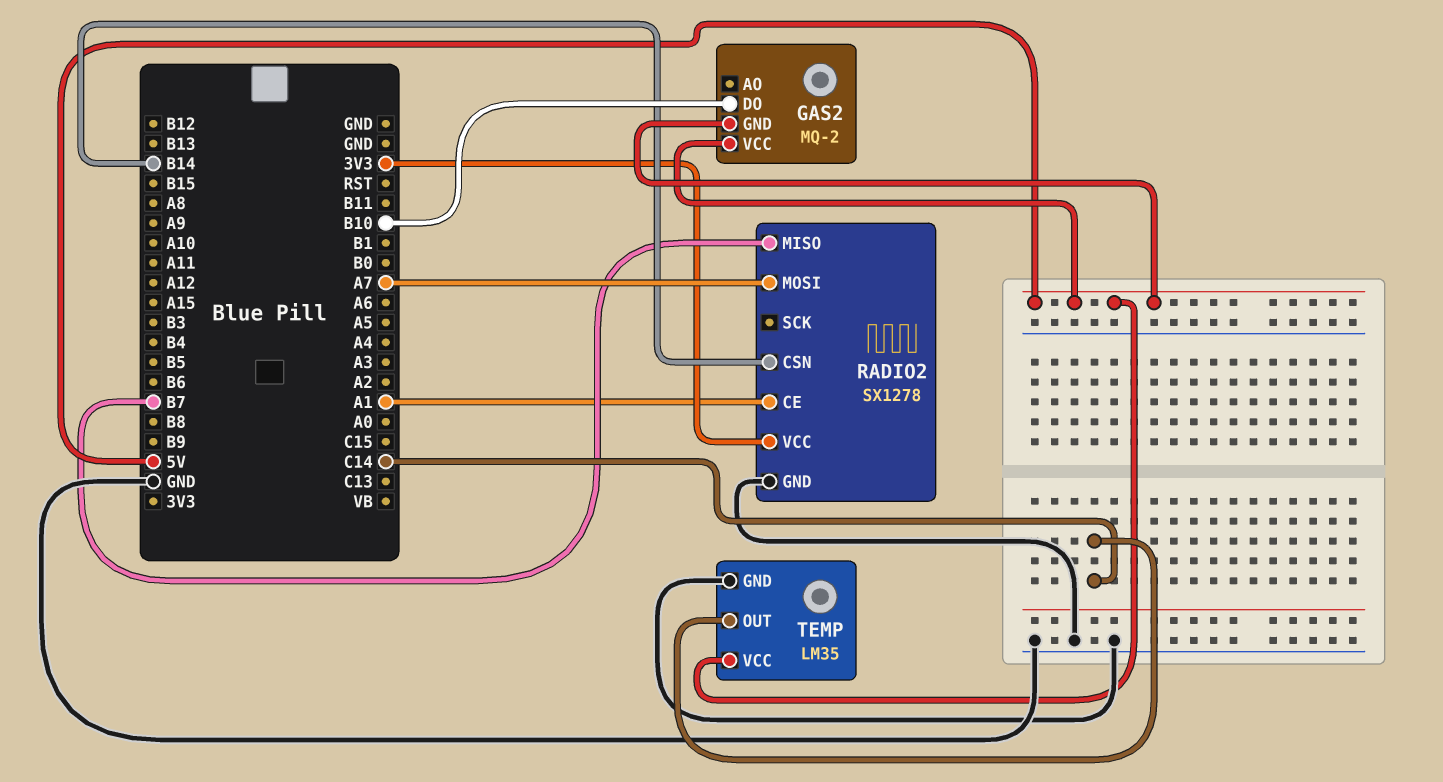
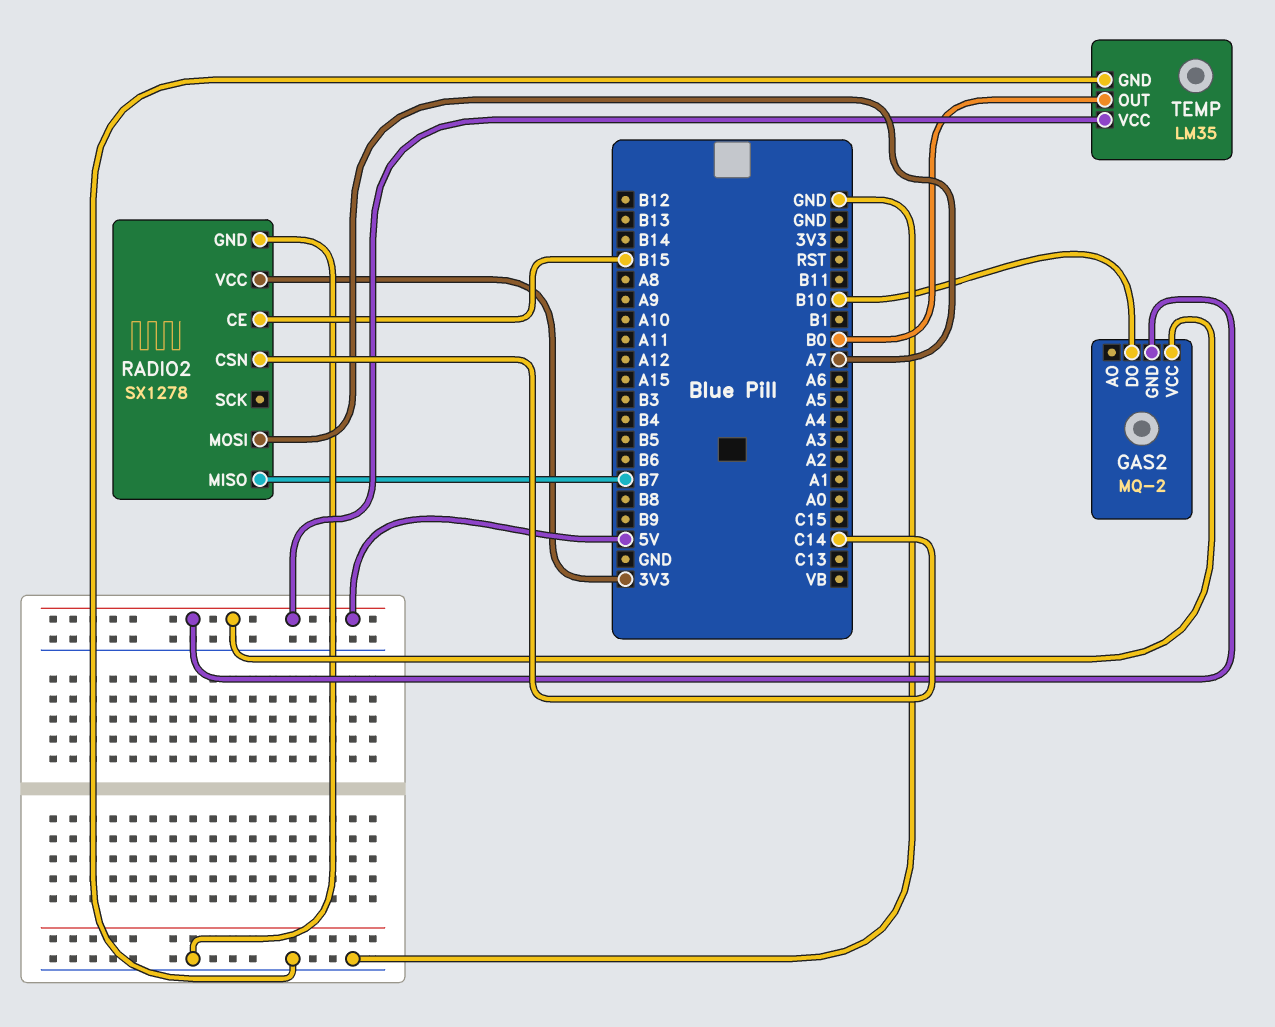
RADIO2 pin CE: A1 -> B15
RADIO2 pin CSN: B14 -> C14
TEMP pin OUT: C14 -> B0

